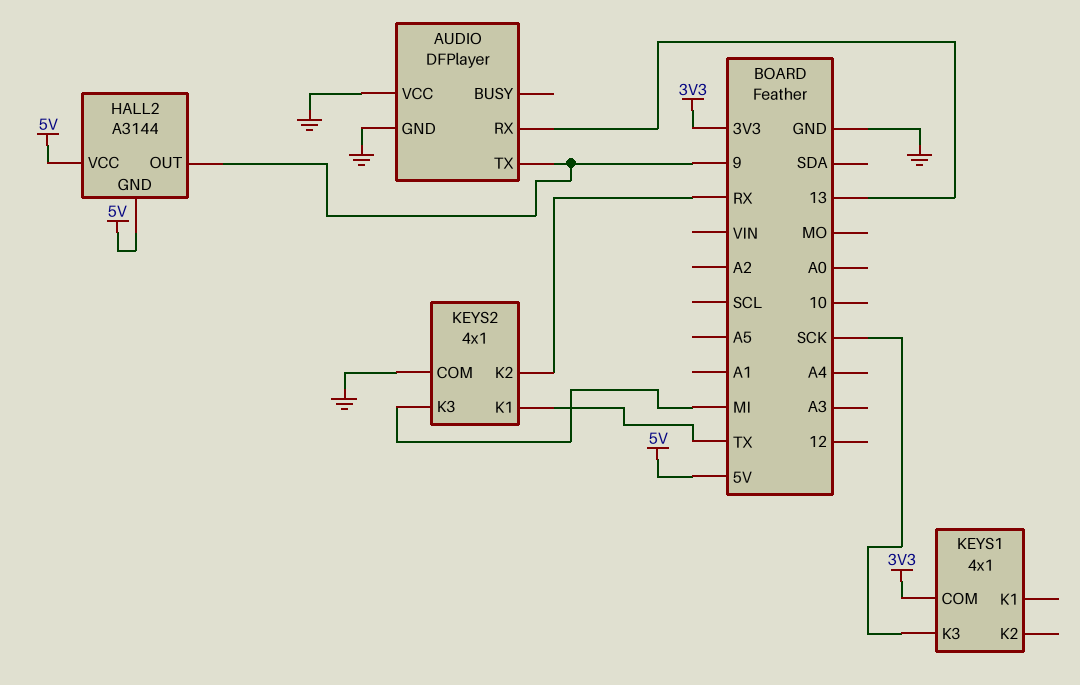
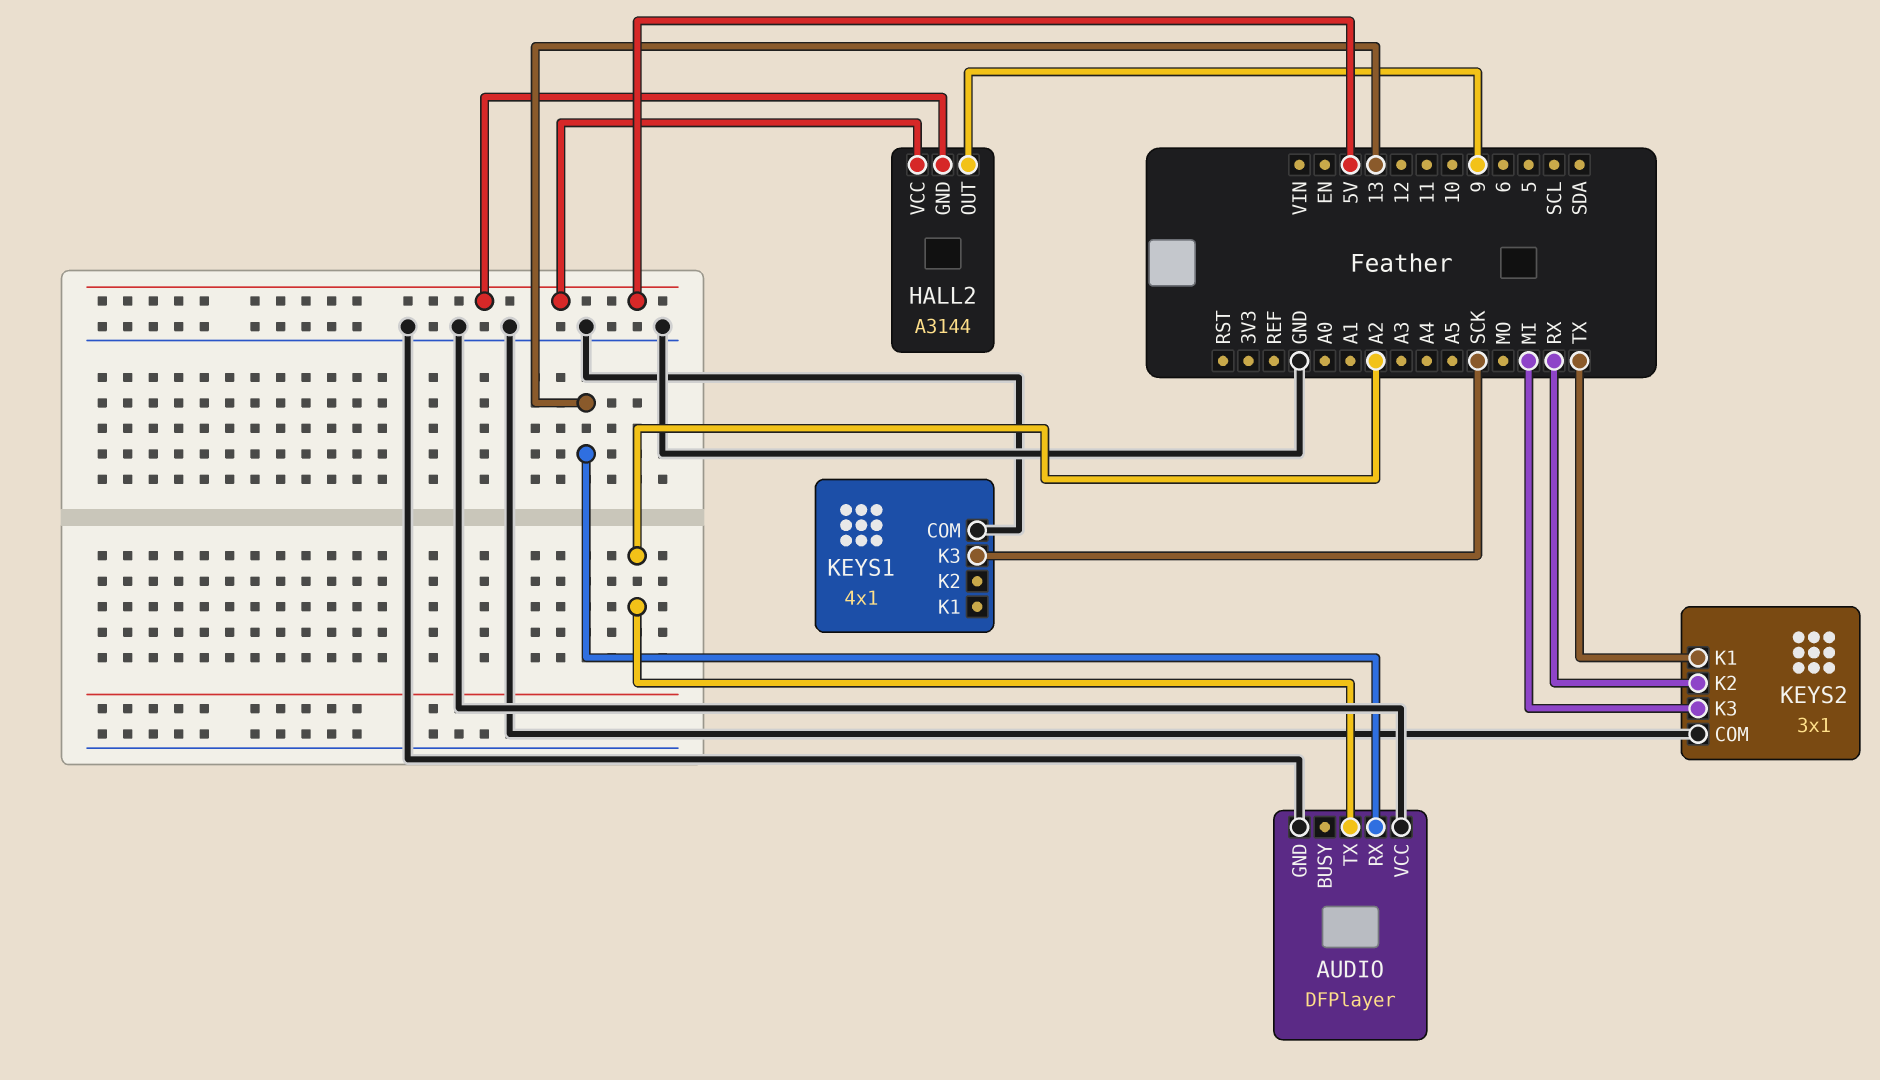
AUDIO pin TX: 9 -> A2
KEYS1 pin COM: 3V3 -> GND
KEYS2: 4x1 -> 3x1

